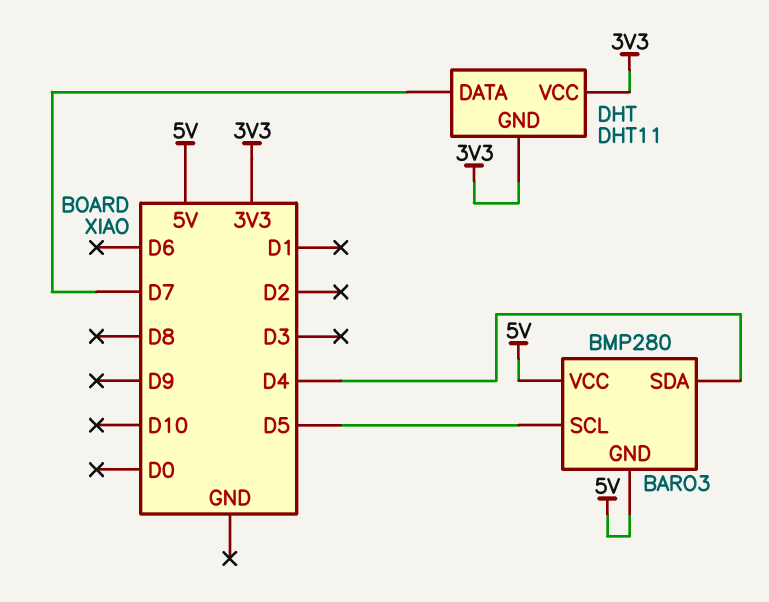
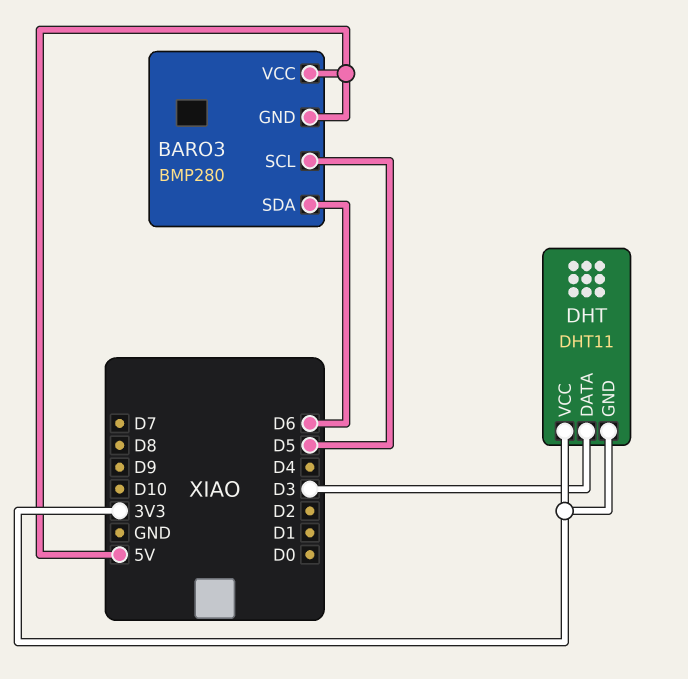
BARO3 pin SDA: D4 -> D6
DHT pin DATA: D7 -> D3

